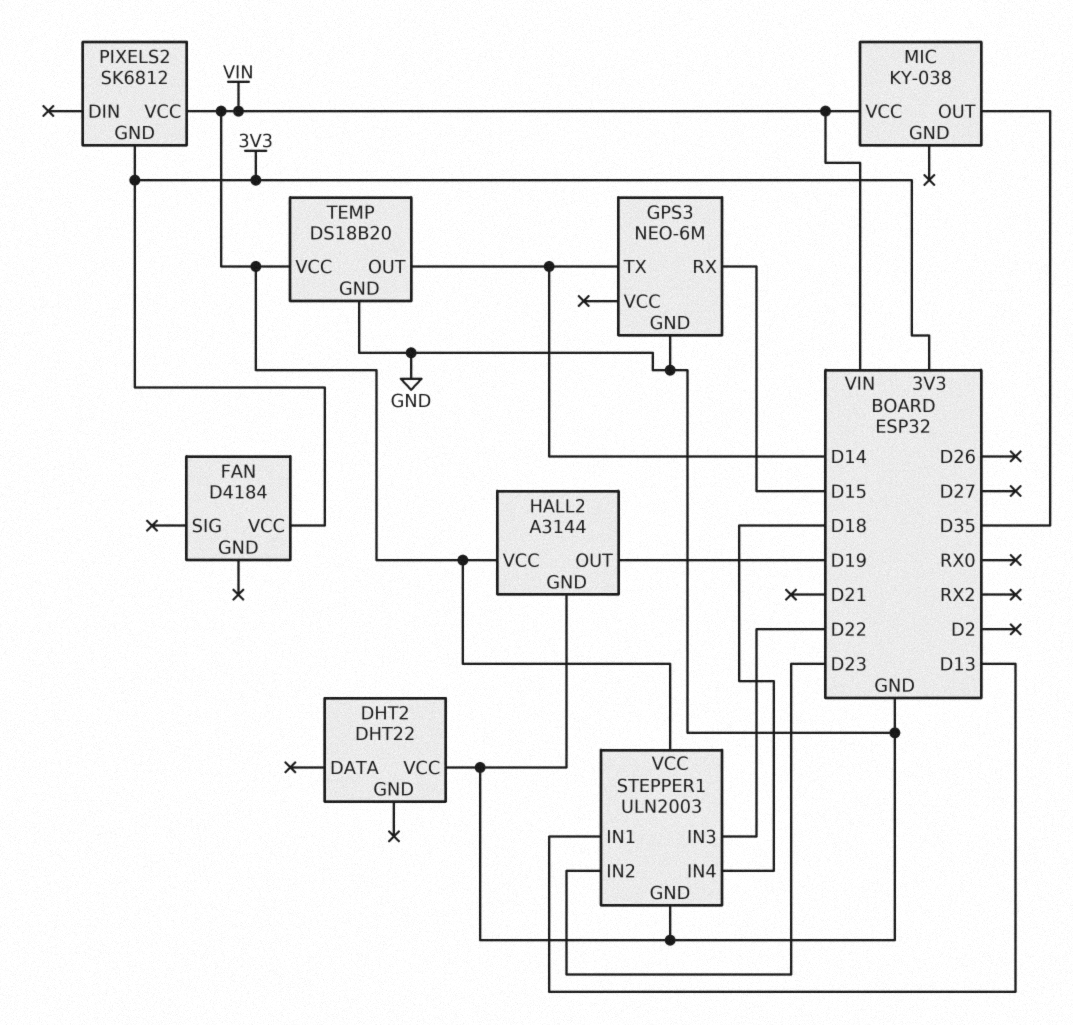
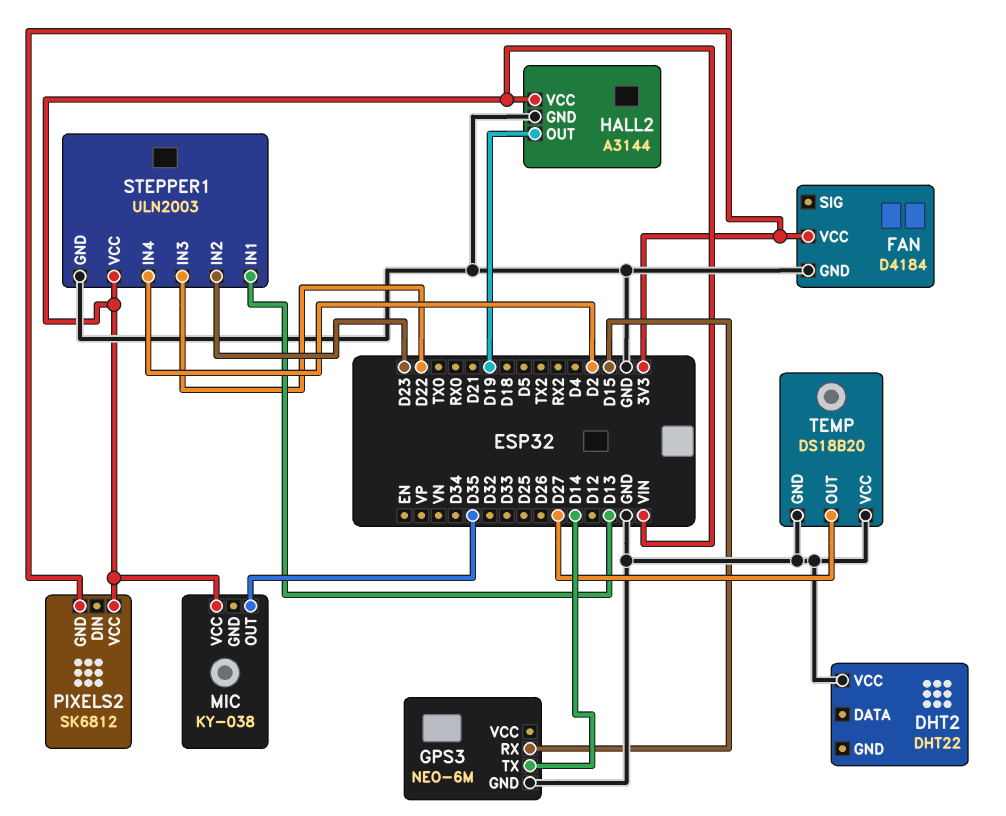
FAN pin GND: none -> GND
STEPPER1 pin IN4: D18 -> D2
TEMP pin OUT: D14 -> D27
TEMP pin VCC: VIN -> GND

